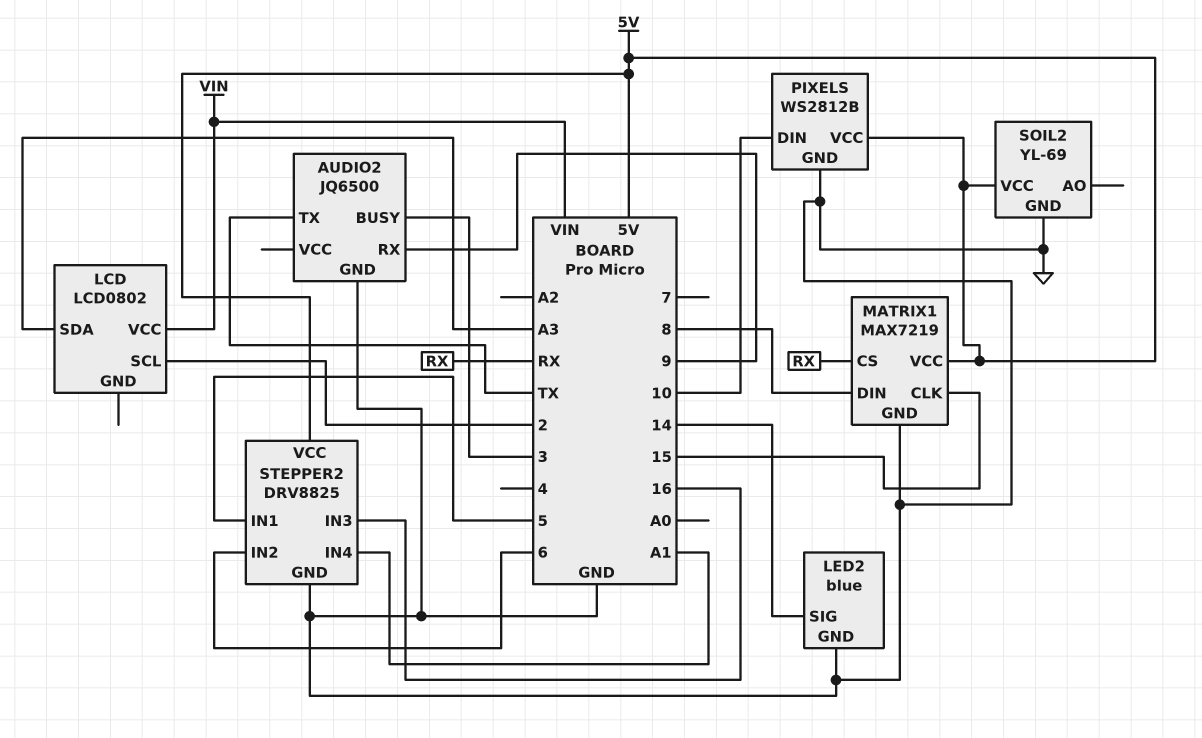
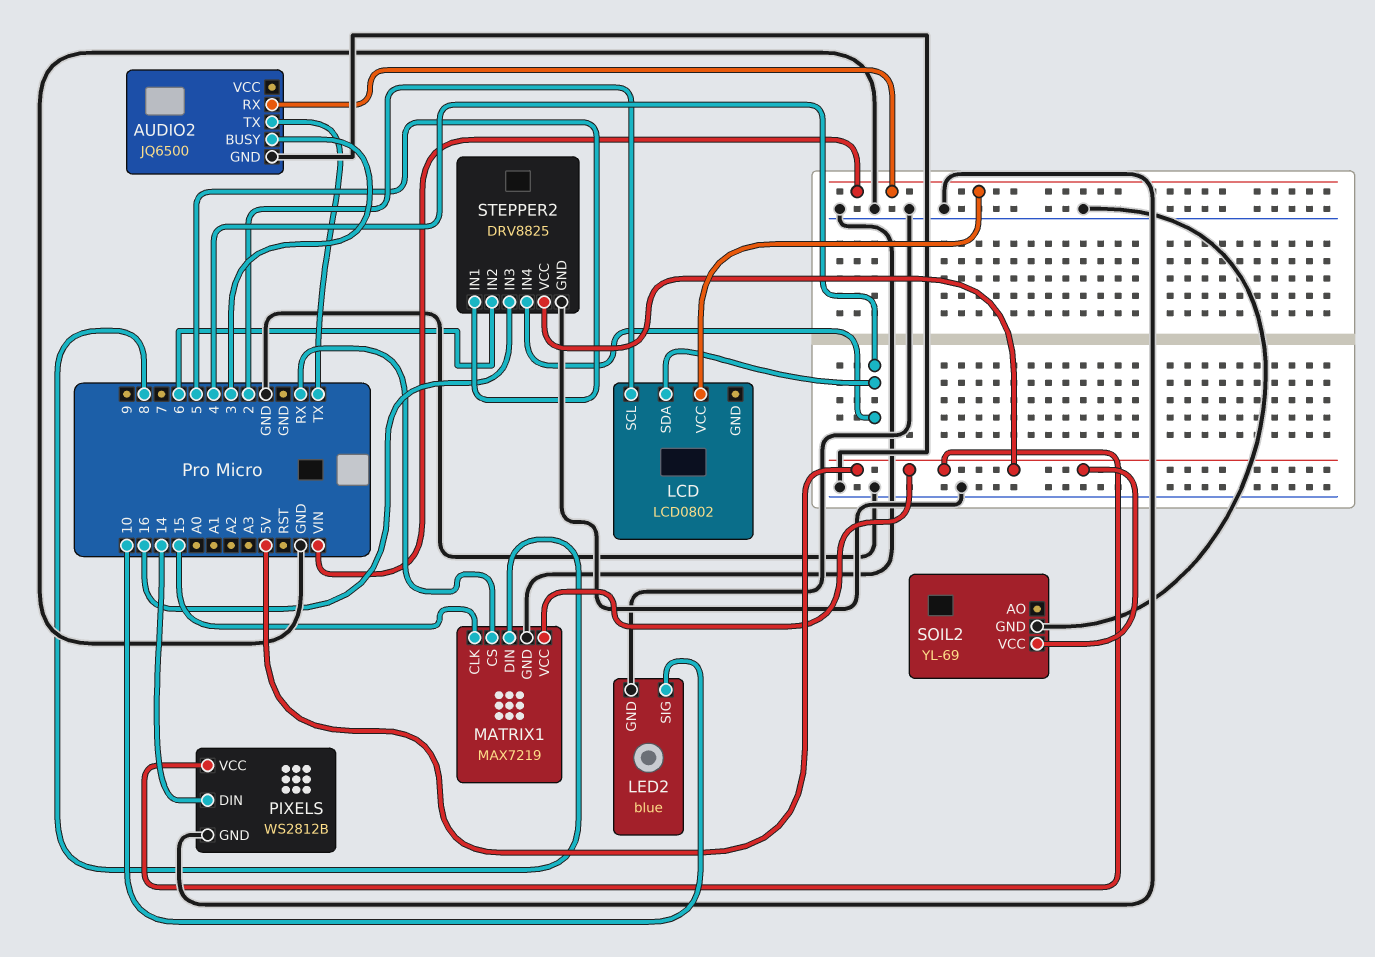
AUDIO2 pin RX: 9 -> VIN
LCD pin SDA: A3 -> 4
LED2 pin SIG: 14 -> 10
PIXELS pin DIN: 10 -> 14
STEPPER2 pin IN4: A1 -> 4

